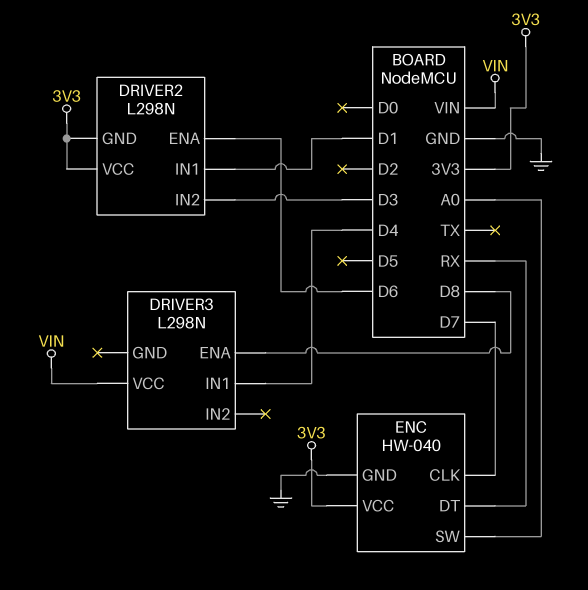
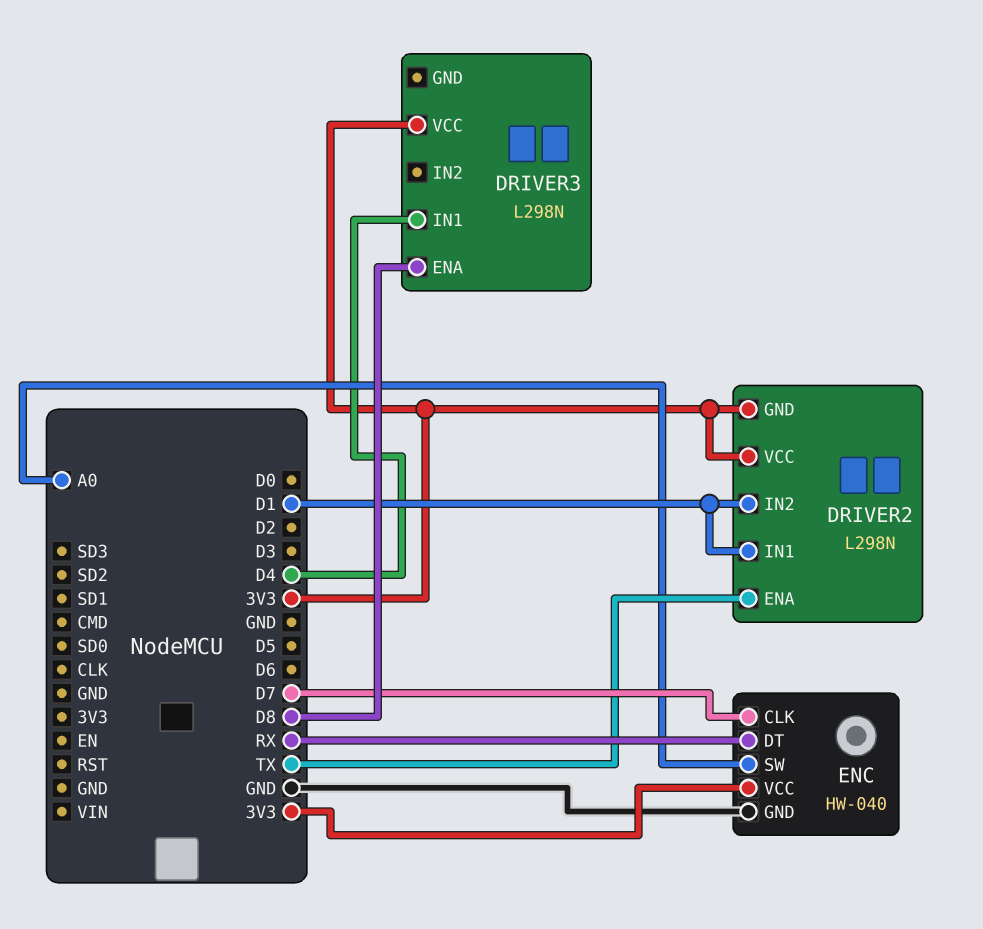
DRIVER2 pin ENA: D6 -> TX
DRIVER2 pin IN2: D3 -> D1
DRIVER3 pin VCC: VIN -> 3V3

